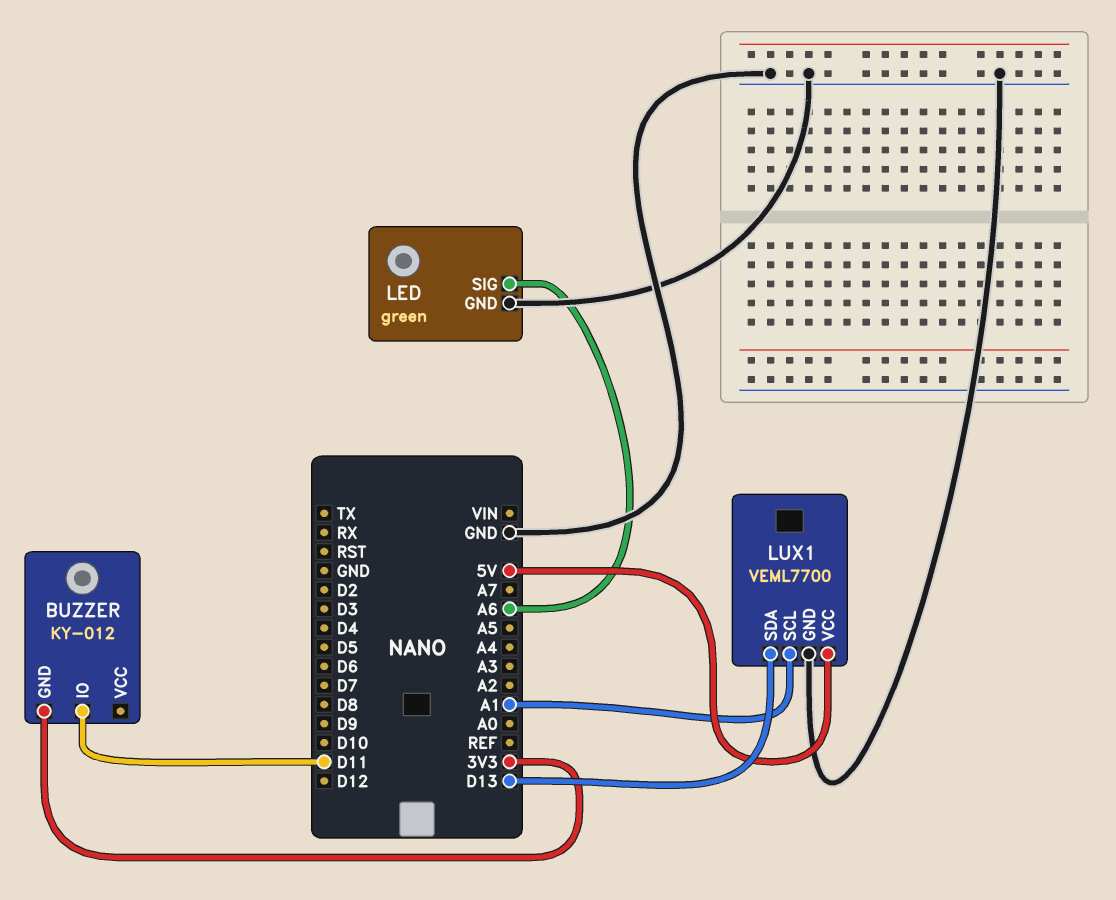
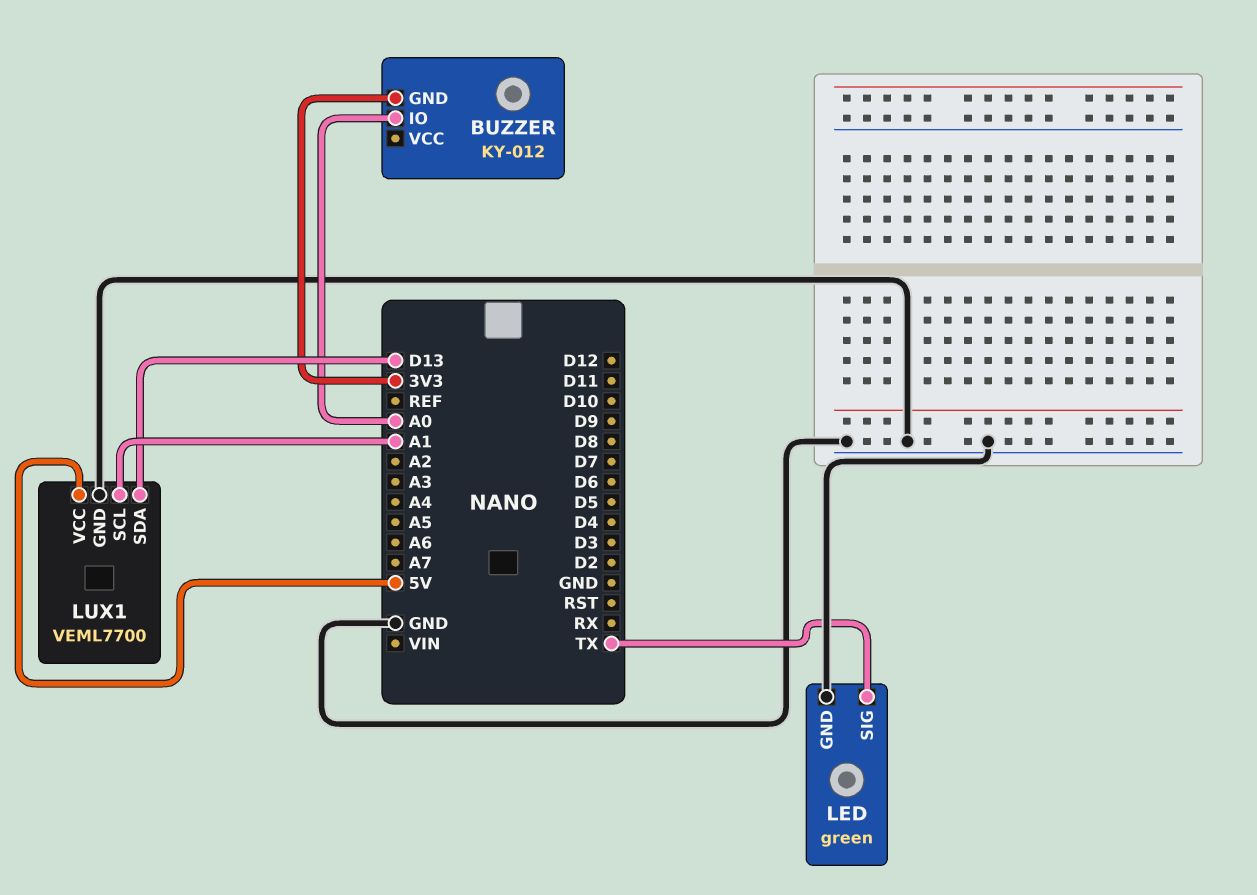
BUZZER pin IO: D11 -> A0
LED pin SIG: A6 -> TX

